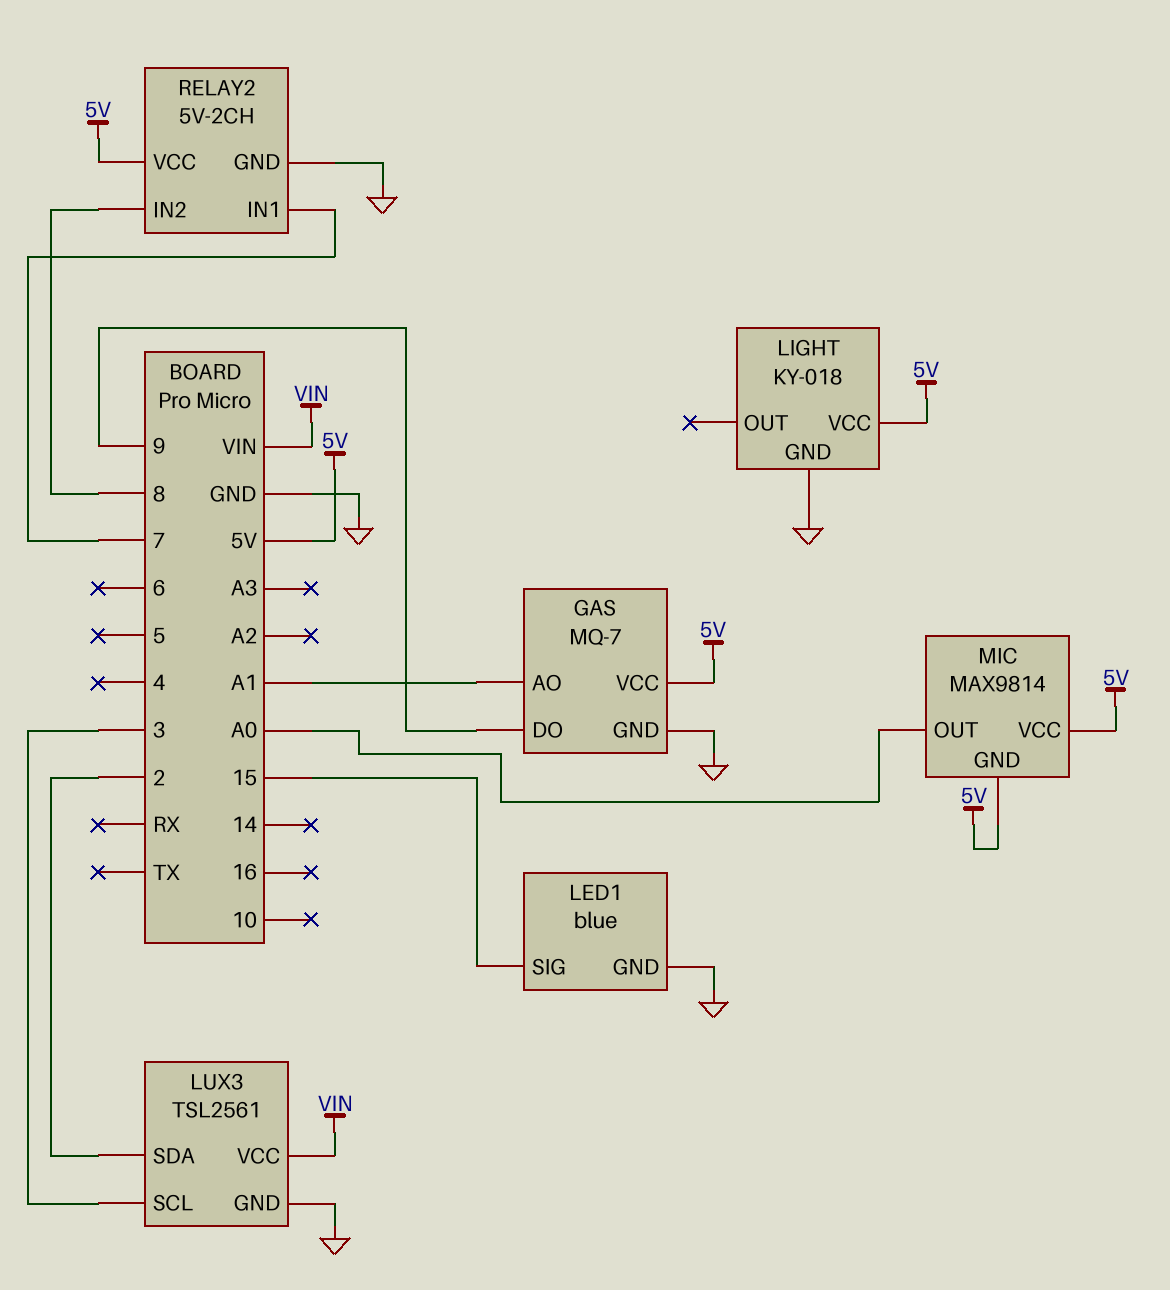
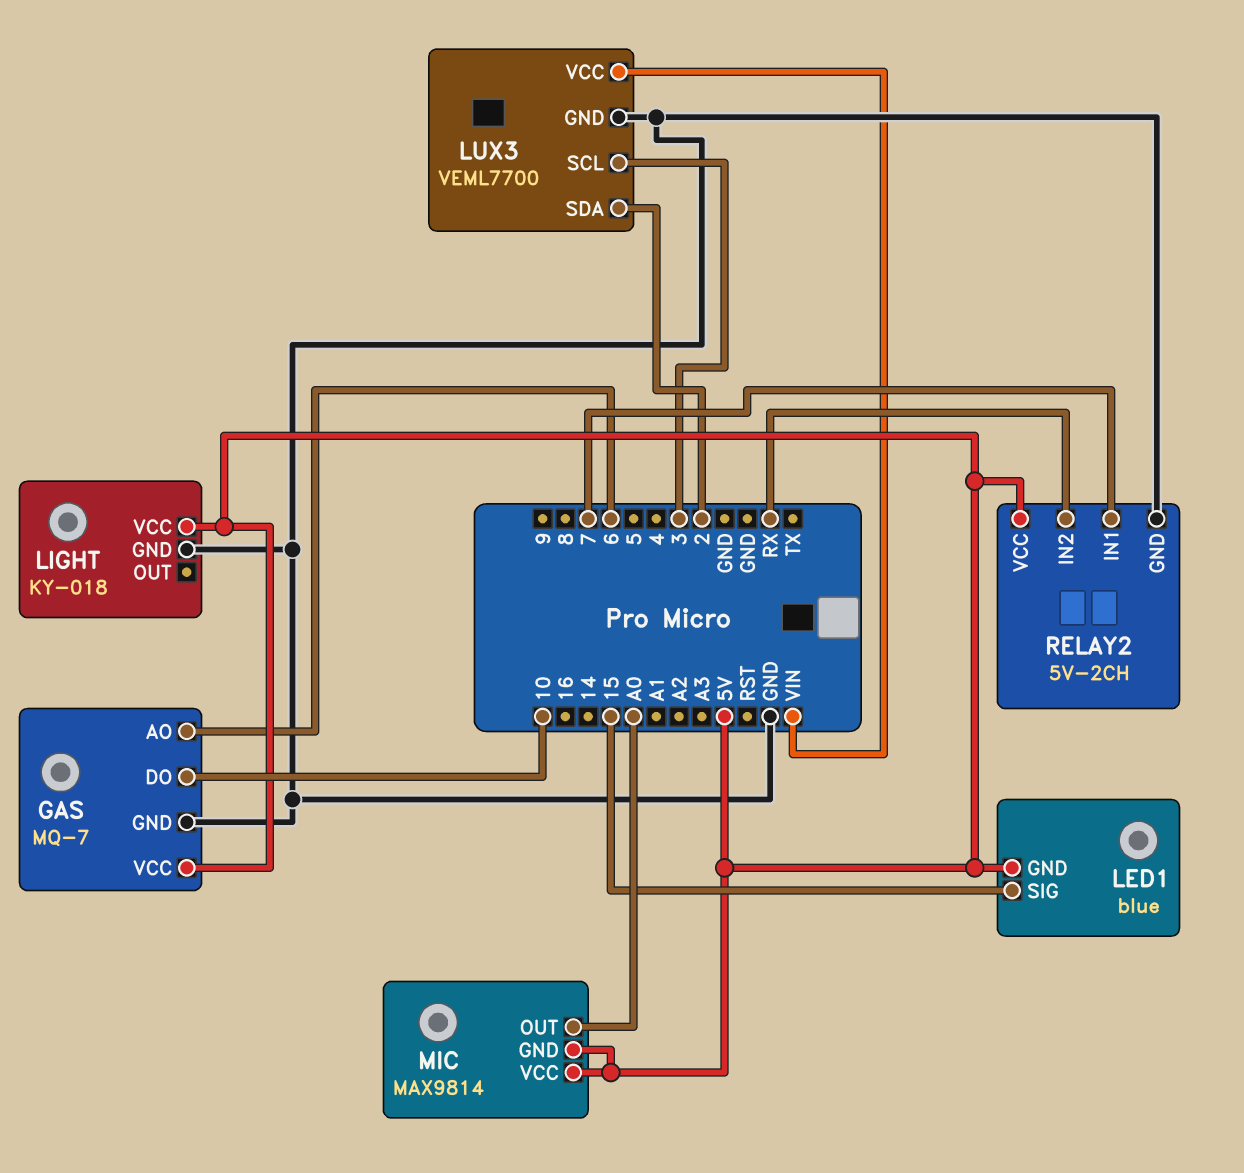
GAS pin AO: A1 -> 6
GAS pin DO: 9 -> 10
LED1 pin GND: GND -> 5V
LUX3: TSL2561 -> VEML7700
RELAY2 pin IN2: 8 -> RX

